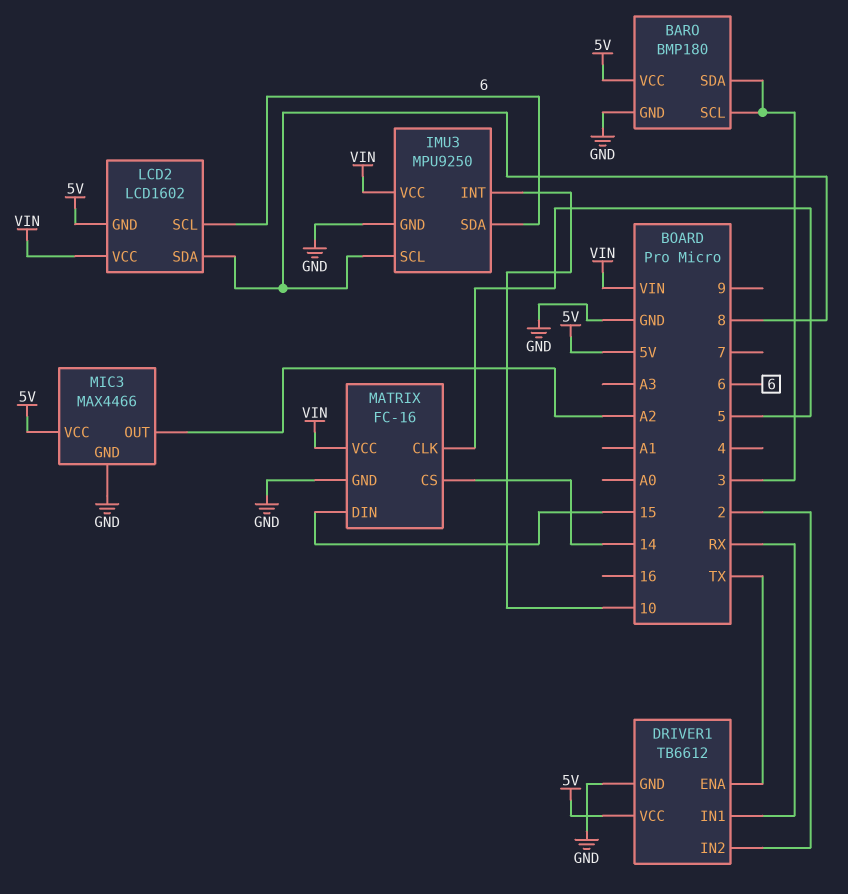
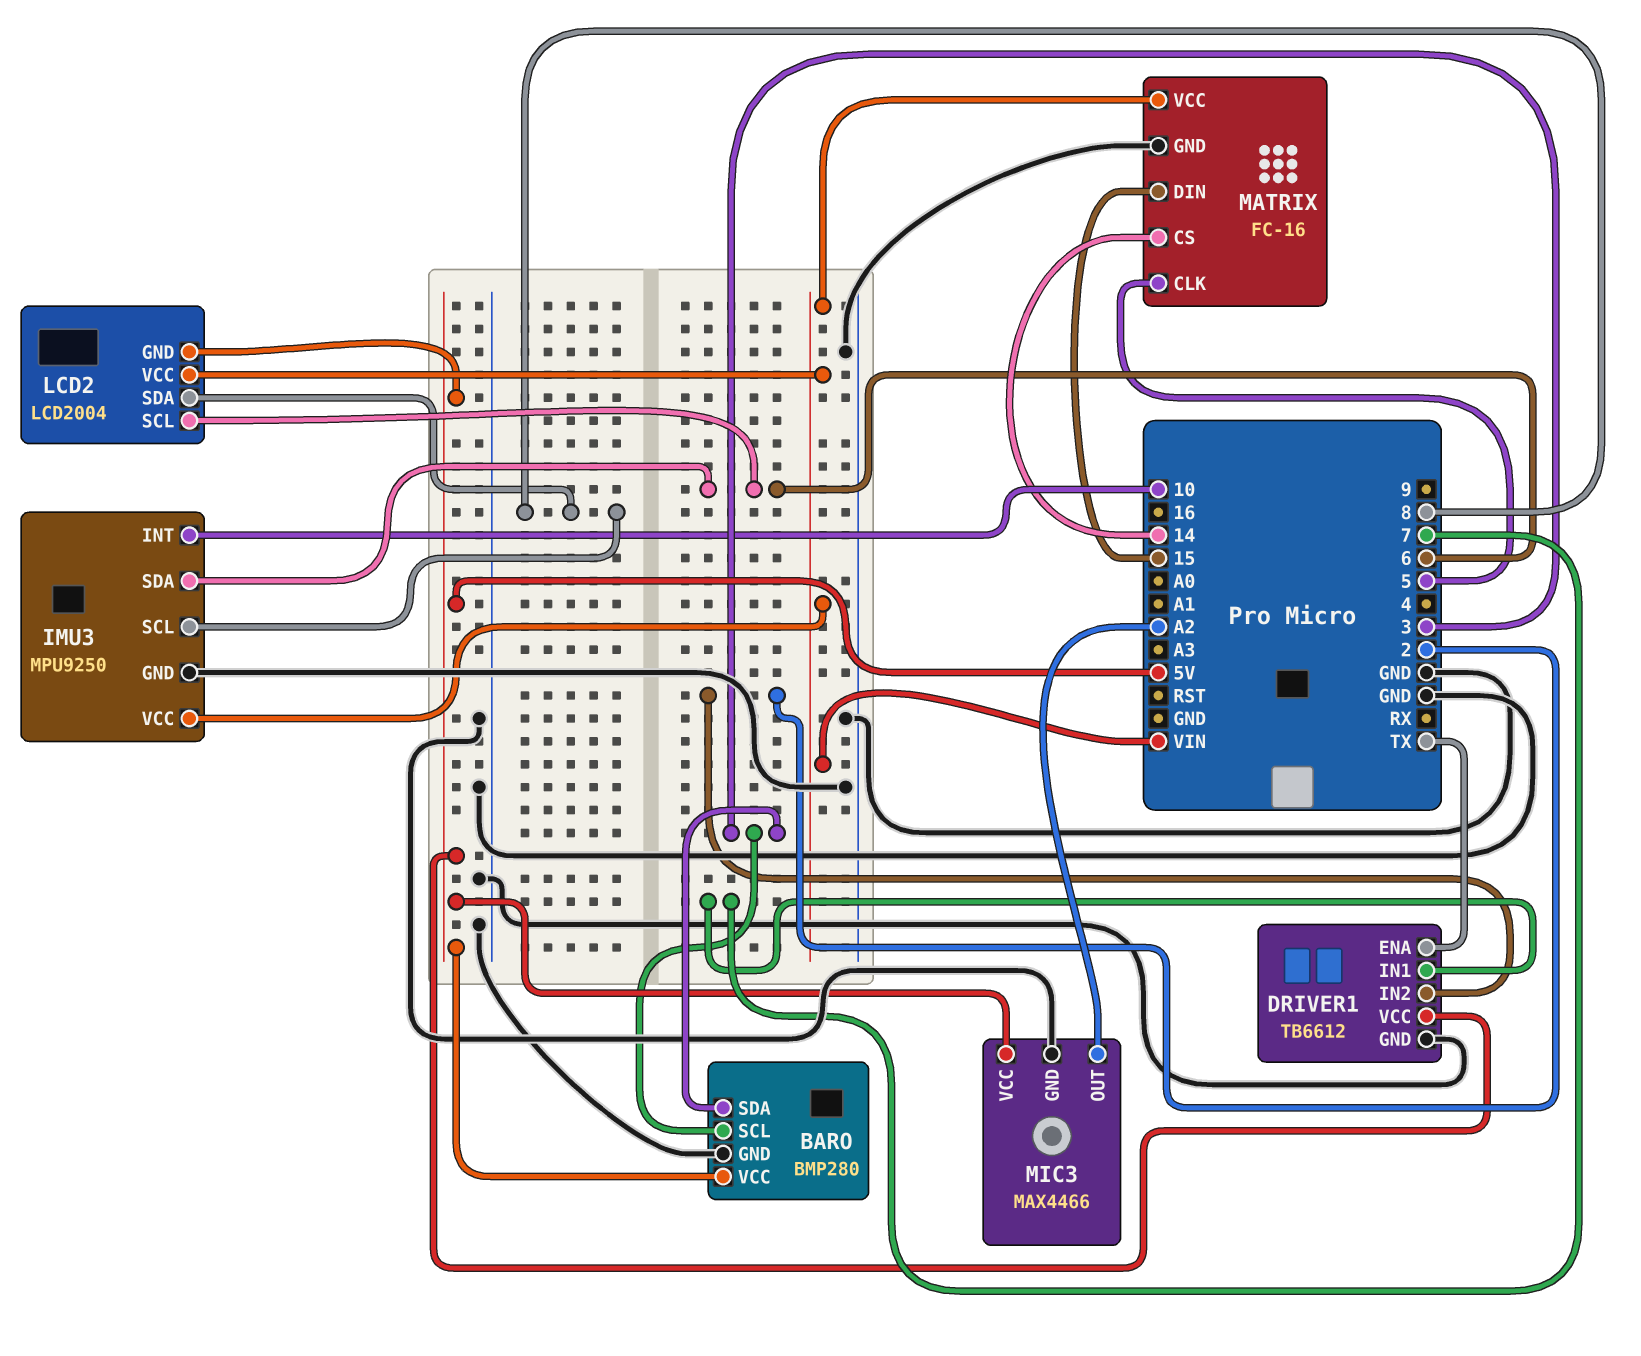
BARO: BMP180 -> BMP280
DRIVER1 pin IN1: RX -> 7
LCD2: LCD1602 -> LCD2004

